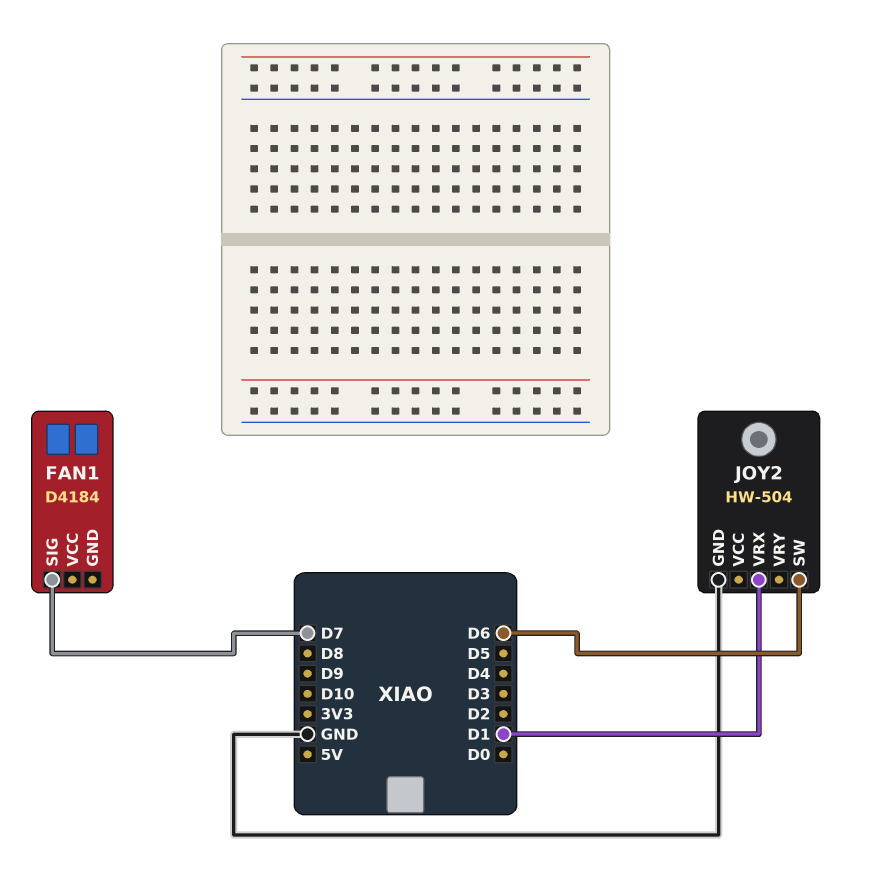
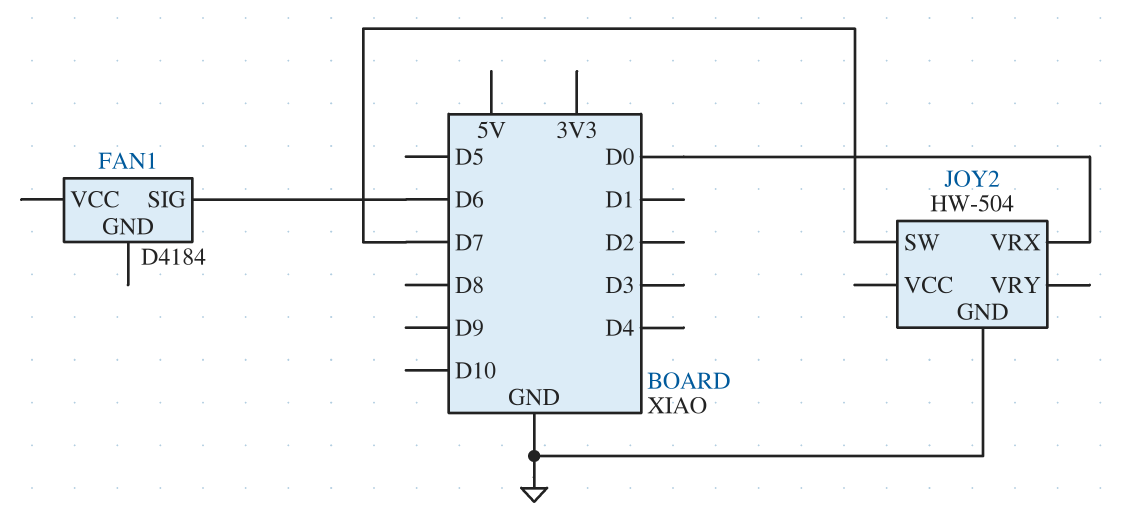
FAN1 pin SIG: D7 -> D6
JOY2 pin SW: D6 -> D7
JOY2 pin VRX: D1 -> D0

